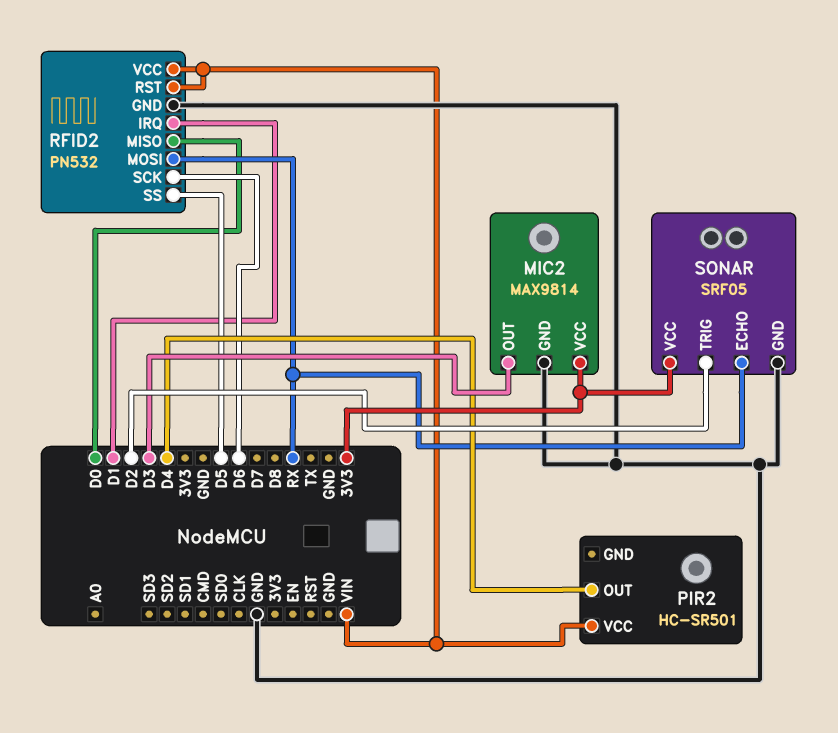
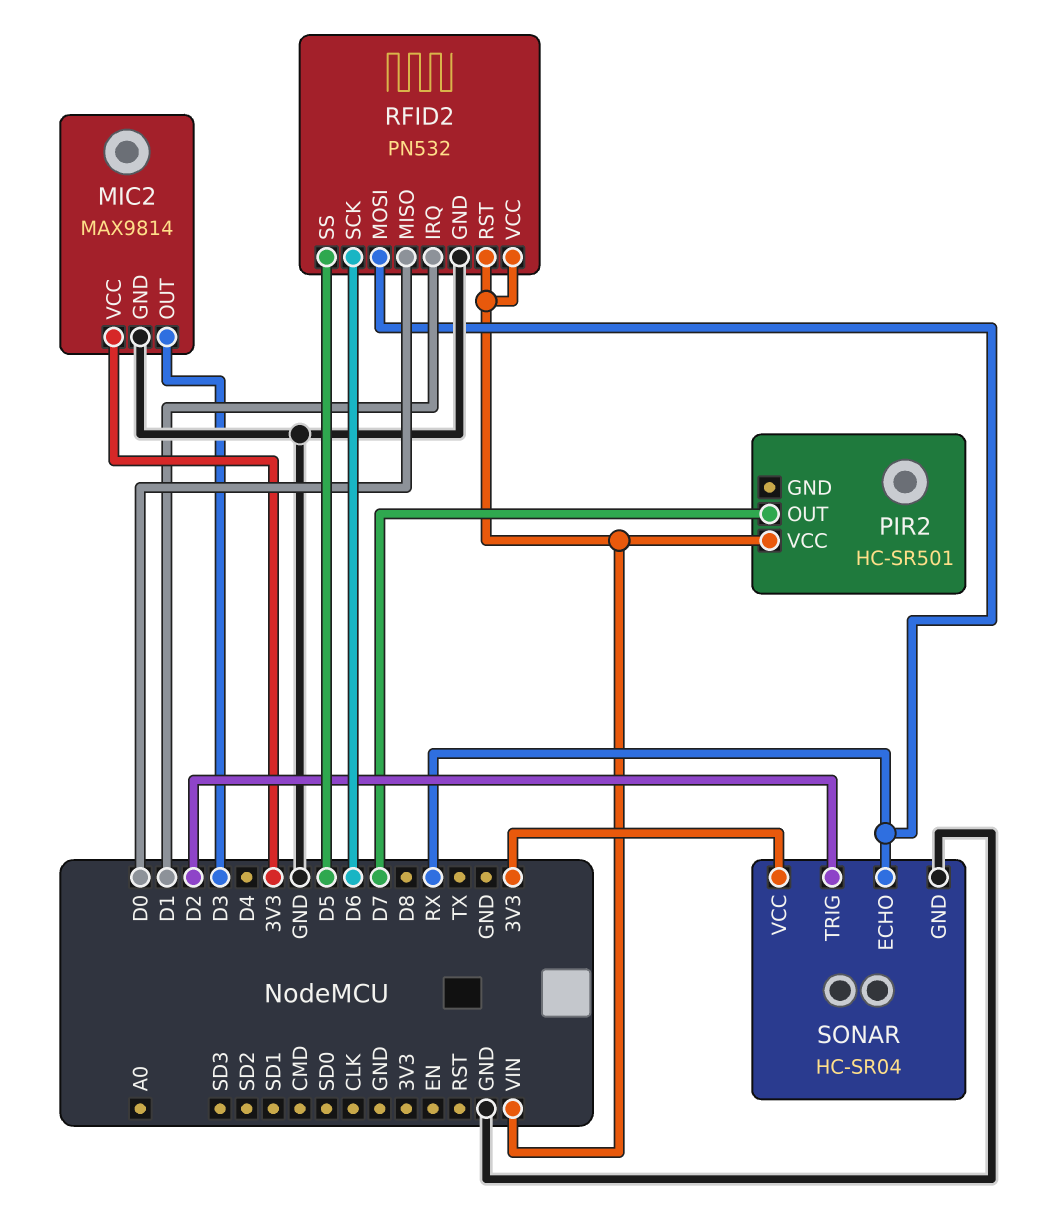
PIR2 pin OUT: D4 -> D7
SONAR: SRF05 -> HC-SR04

